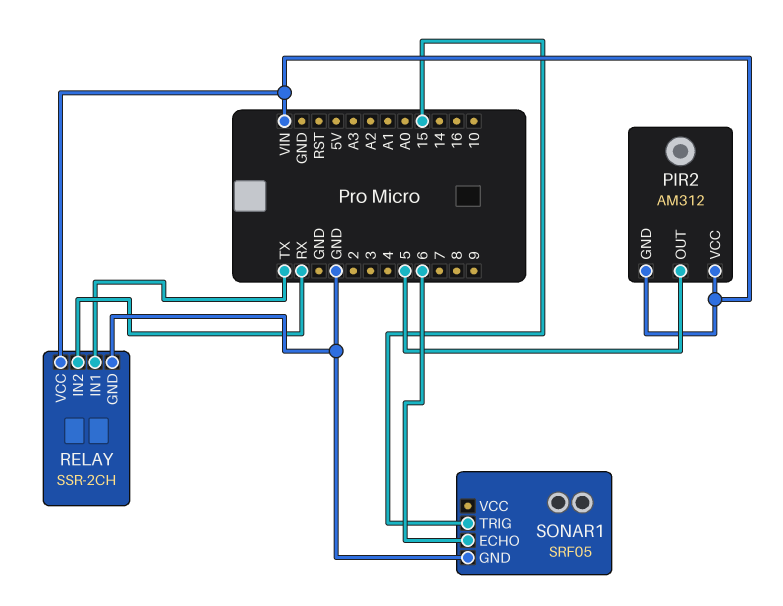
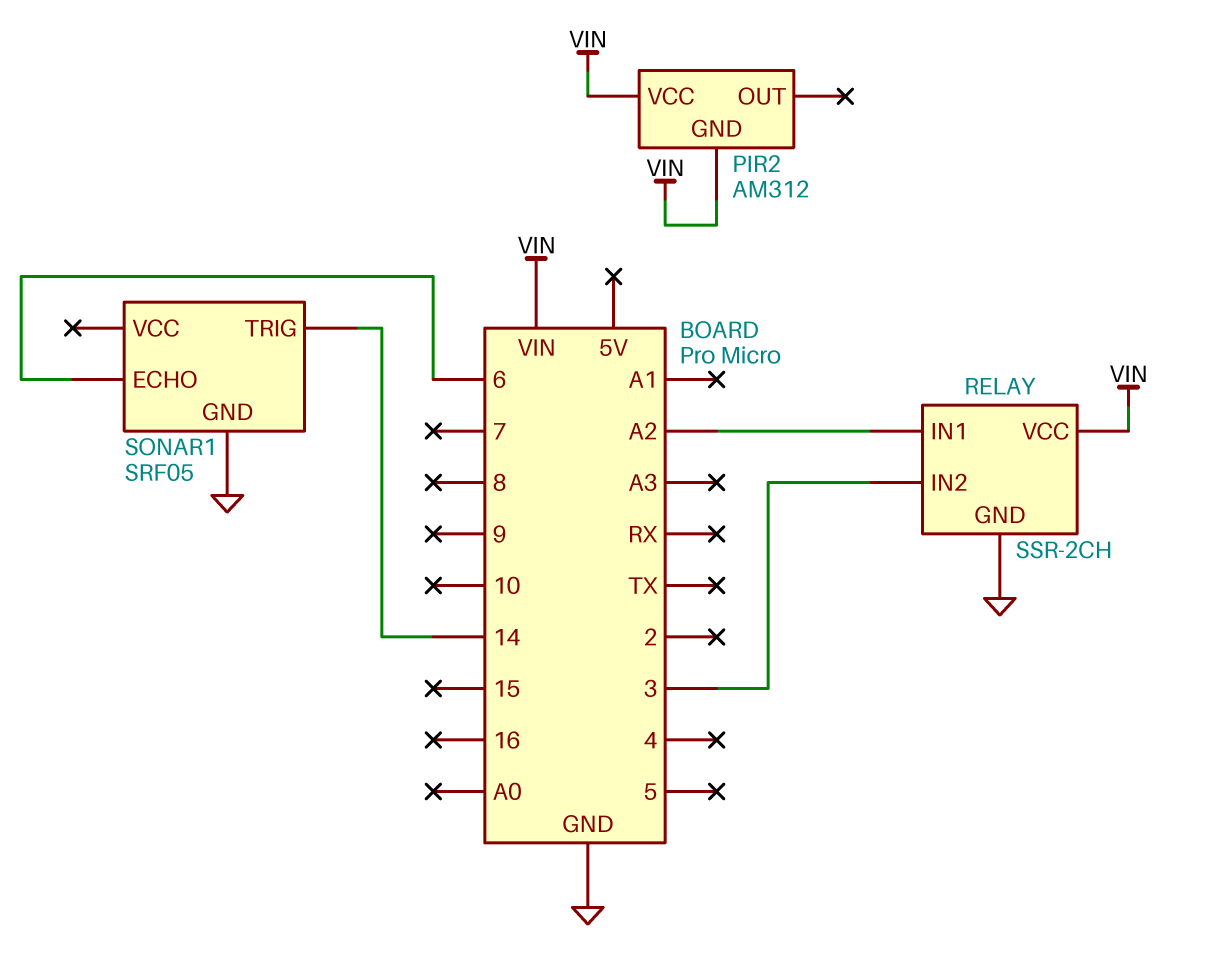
PIR2 pin OUT: 5 -> none
RELAY pin IN1: TX -> A2
RELAY pin IN2: RX -> 3
SONAR1 pin TRIG: 15 -> 14

